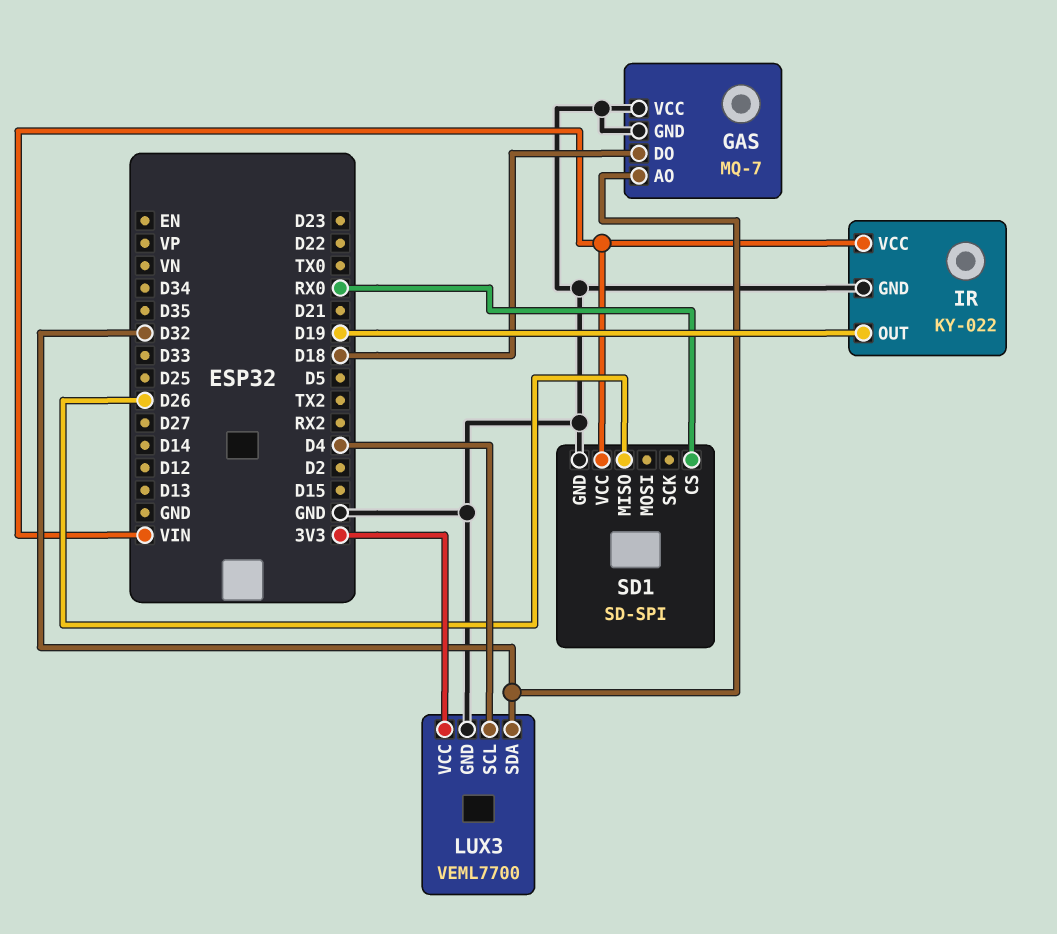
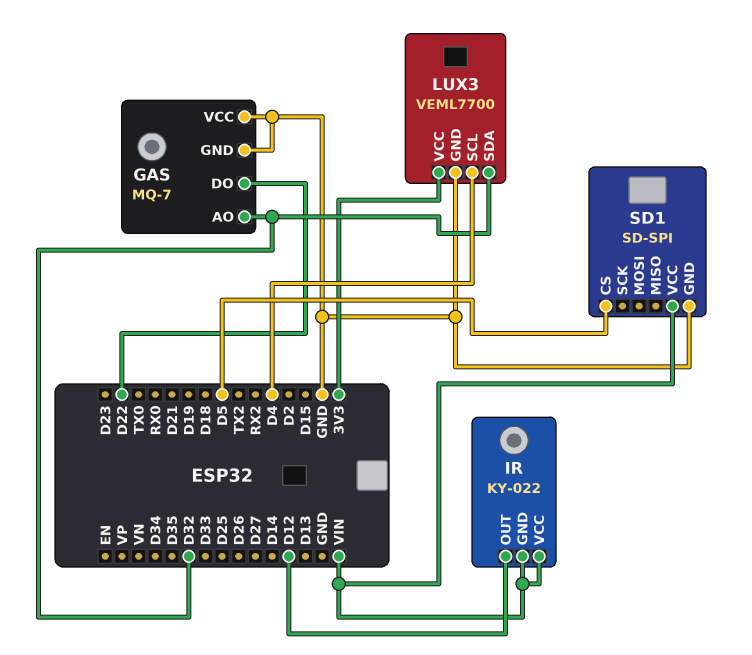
GAS pin DO: D18 -> D22
IR pin GND: GND -> VIN
IR pin OUT: D19 -> D12
SD1 pin CS: RX0 -> D5
SD1 pin MISO: D26 -> none

